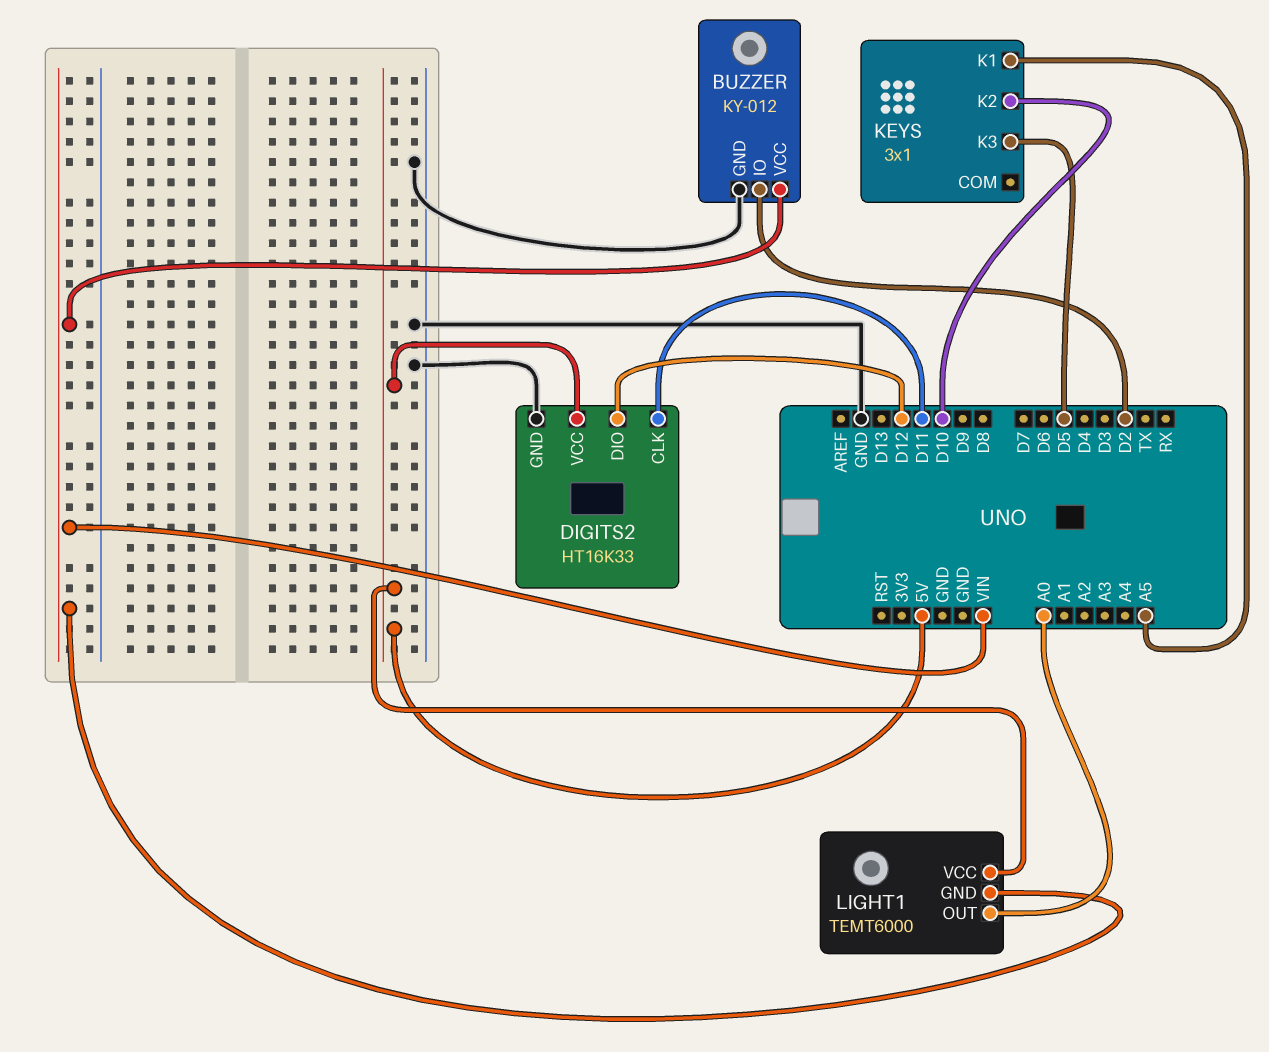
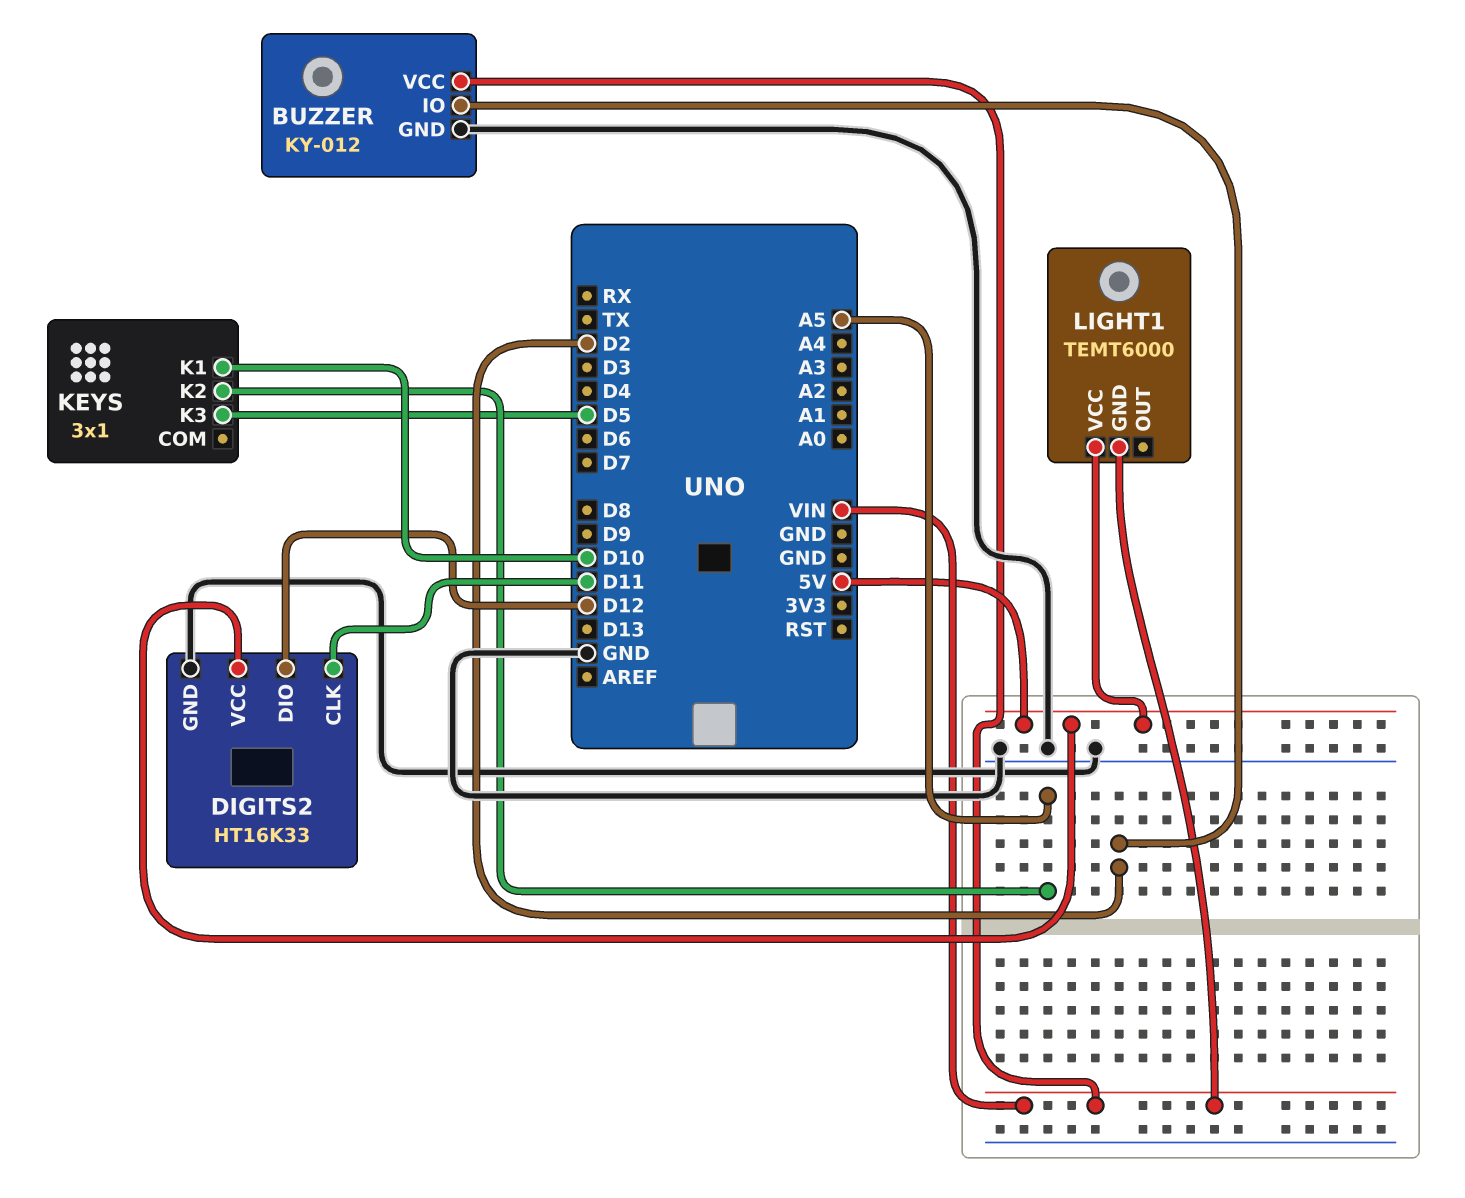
KEYS pin K1: A5 -> D10
KEYS pin K2: D10 -> A5
LIGHT1 pin OUT: A0 -> none

